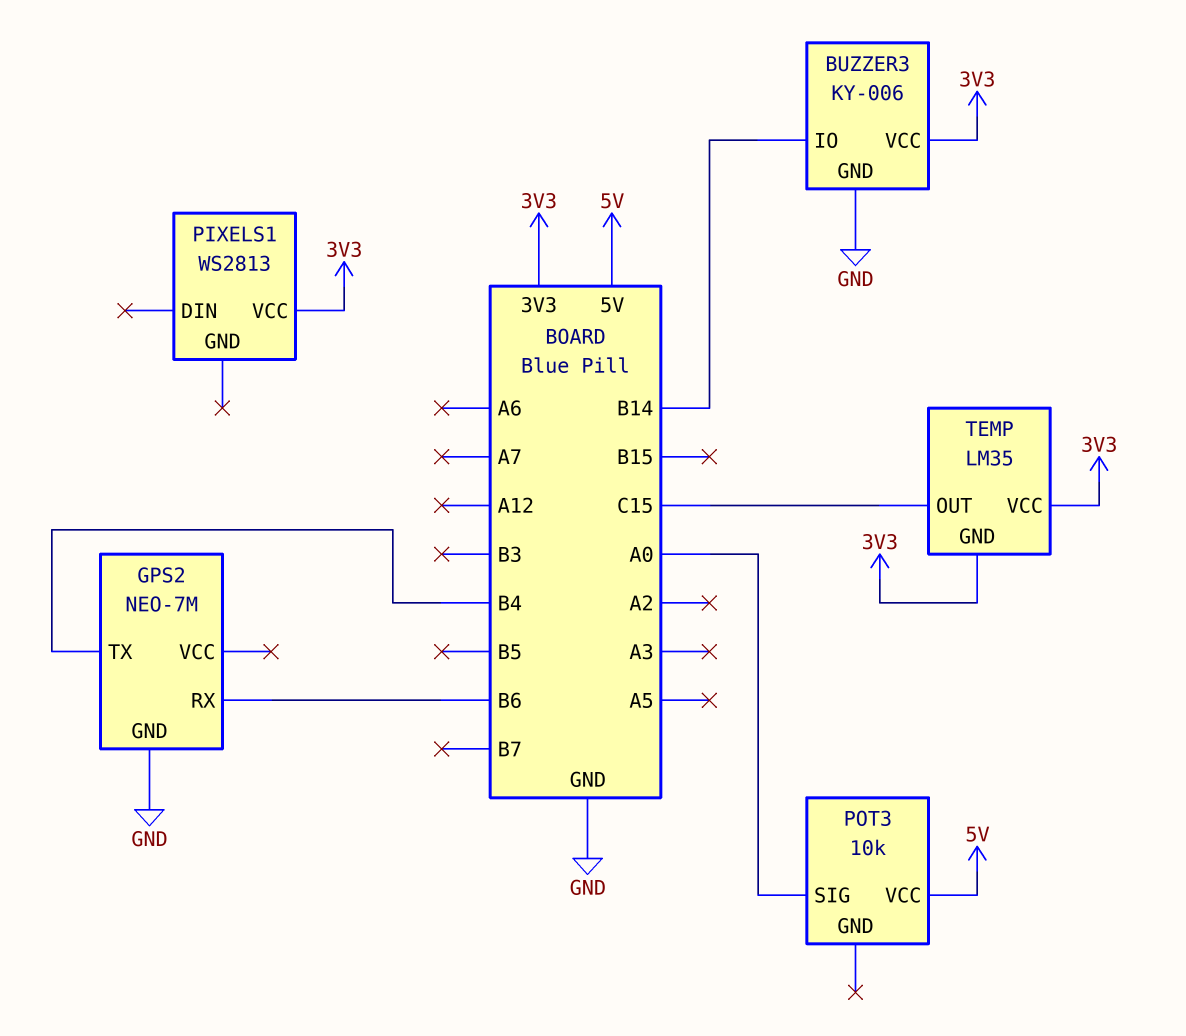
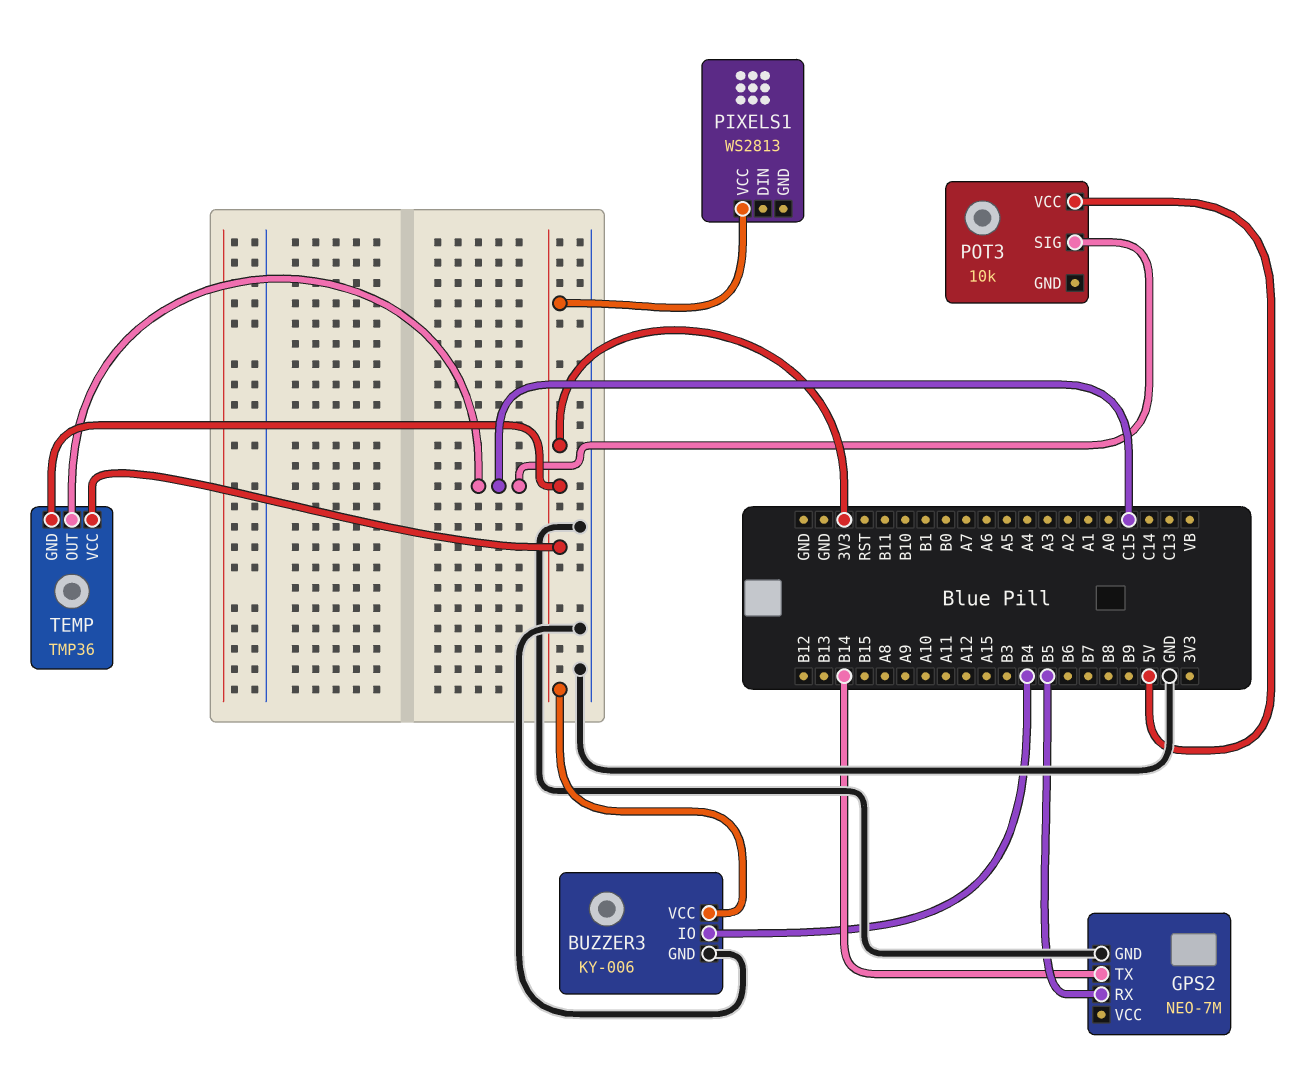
BUZZER3 pin IO: B14 -> B4
GPS2 pin RX: B6 -> B5
GPS2 pin TX: B4 -> B14
POT3 pin SIG: A0 -> C15
TEMP: LM35 -> TMP36

